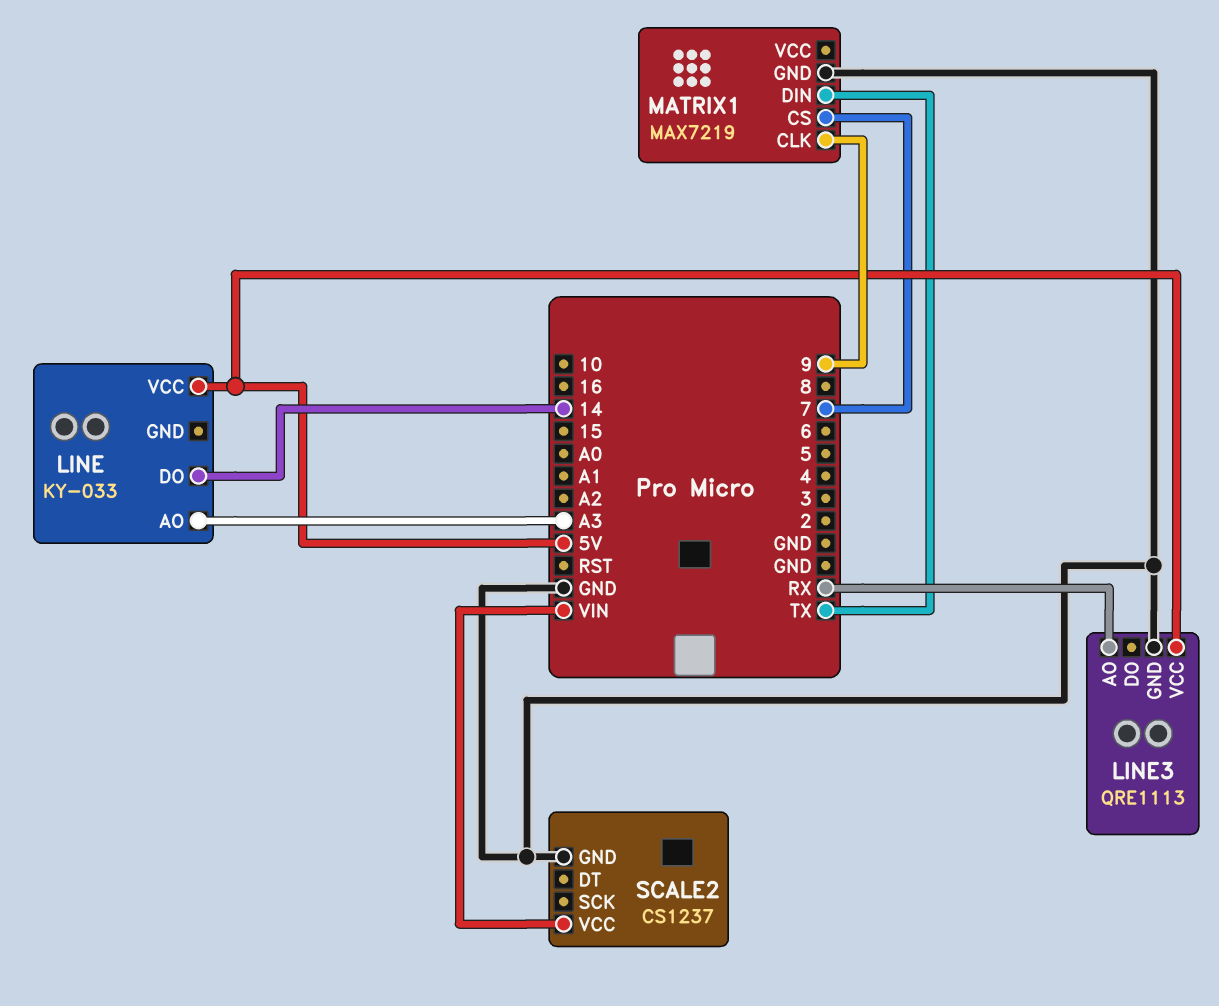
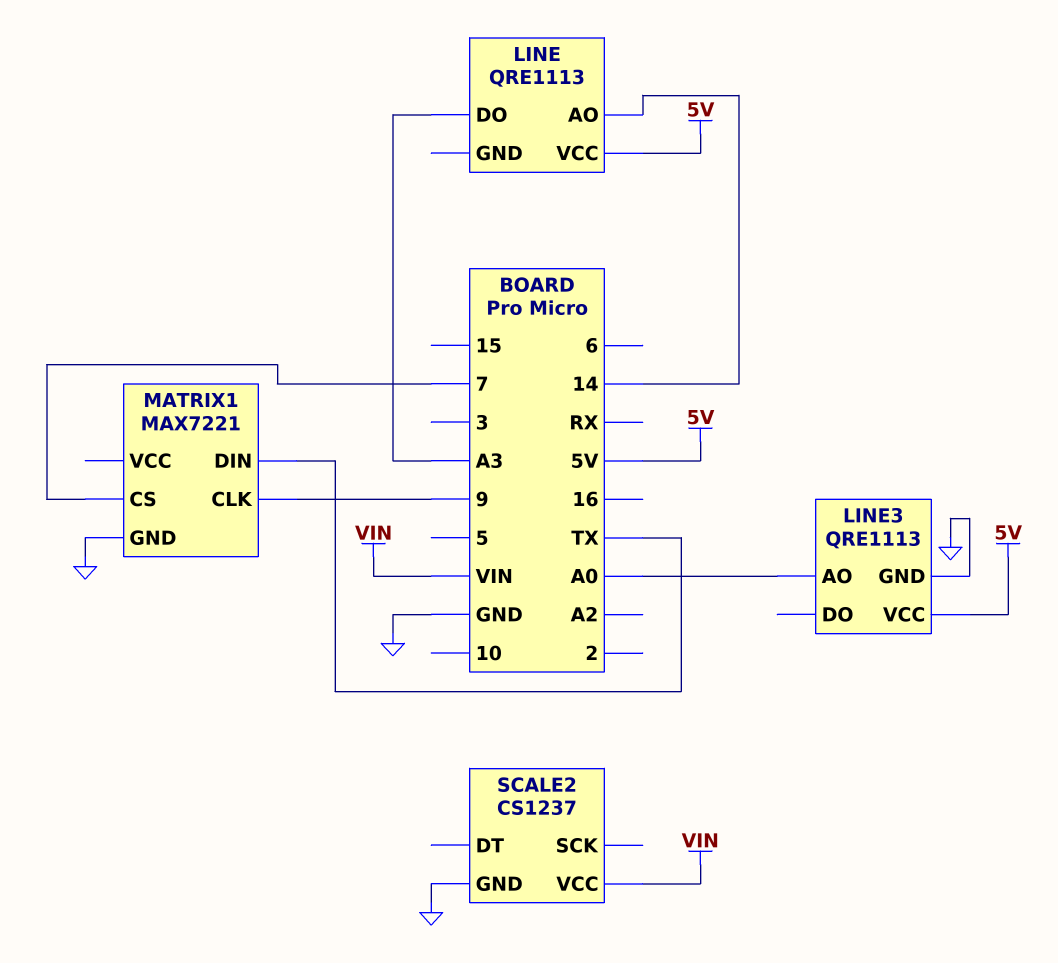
LINE: KY-033 -> QRE1113
LINE pin AO: A3 -> 14
LINE pin DO: 14 -> A3
LINE3 pin AO: RX -> A0
MATRIX1: MAX7219 -> MAX7221

